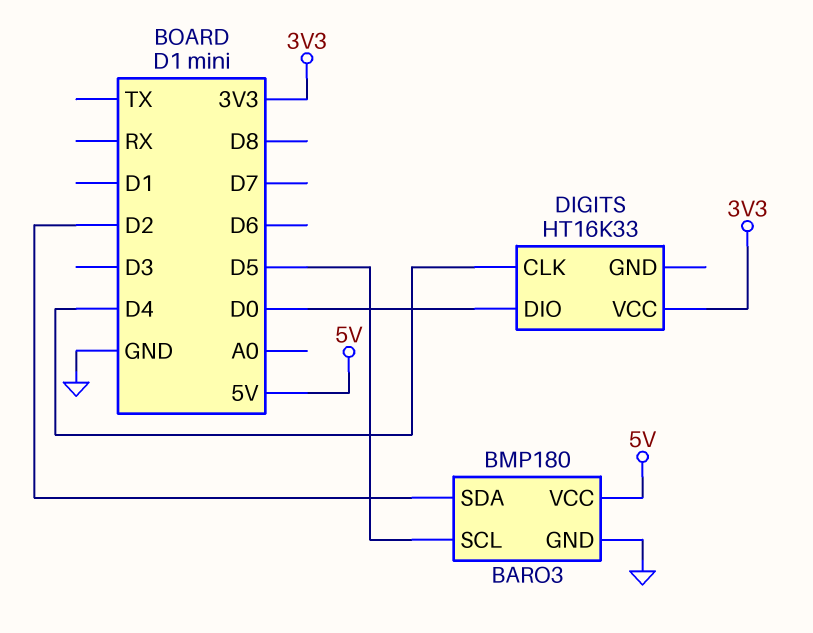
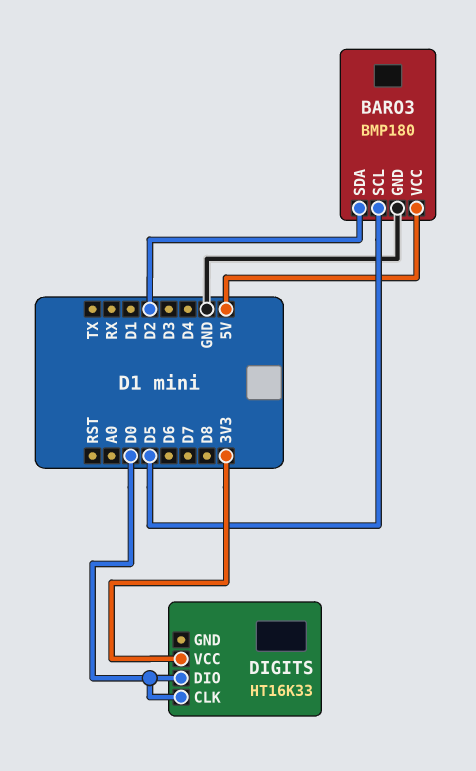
DIGITS pin CLK: D4 -> D0

